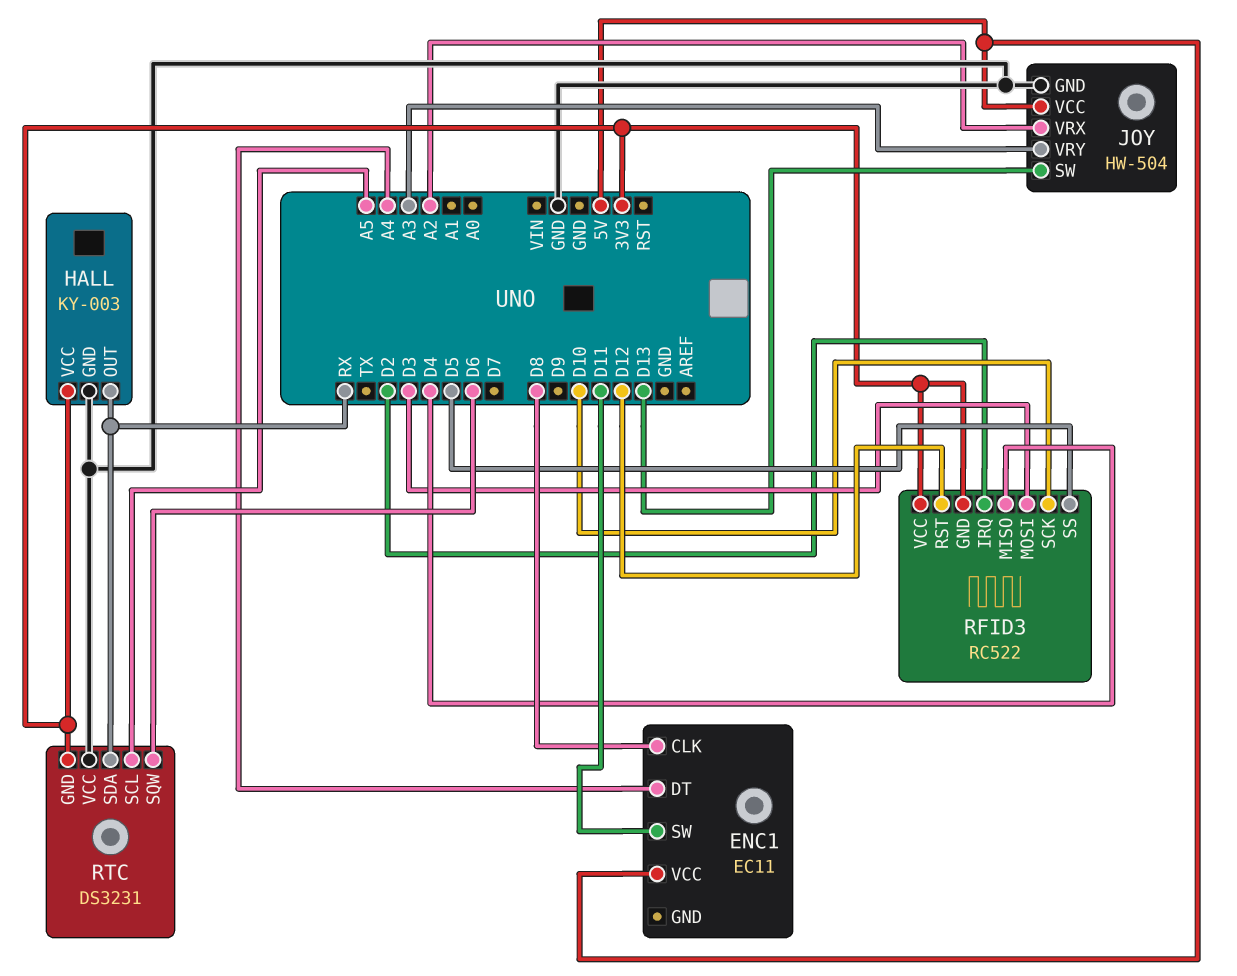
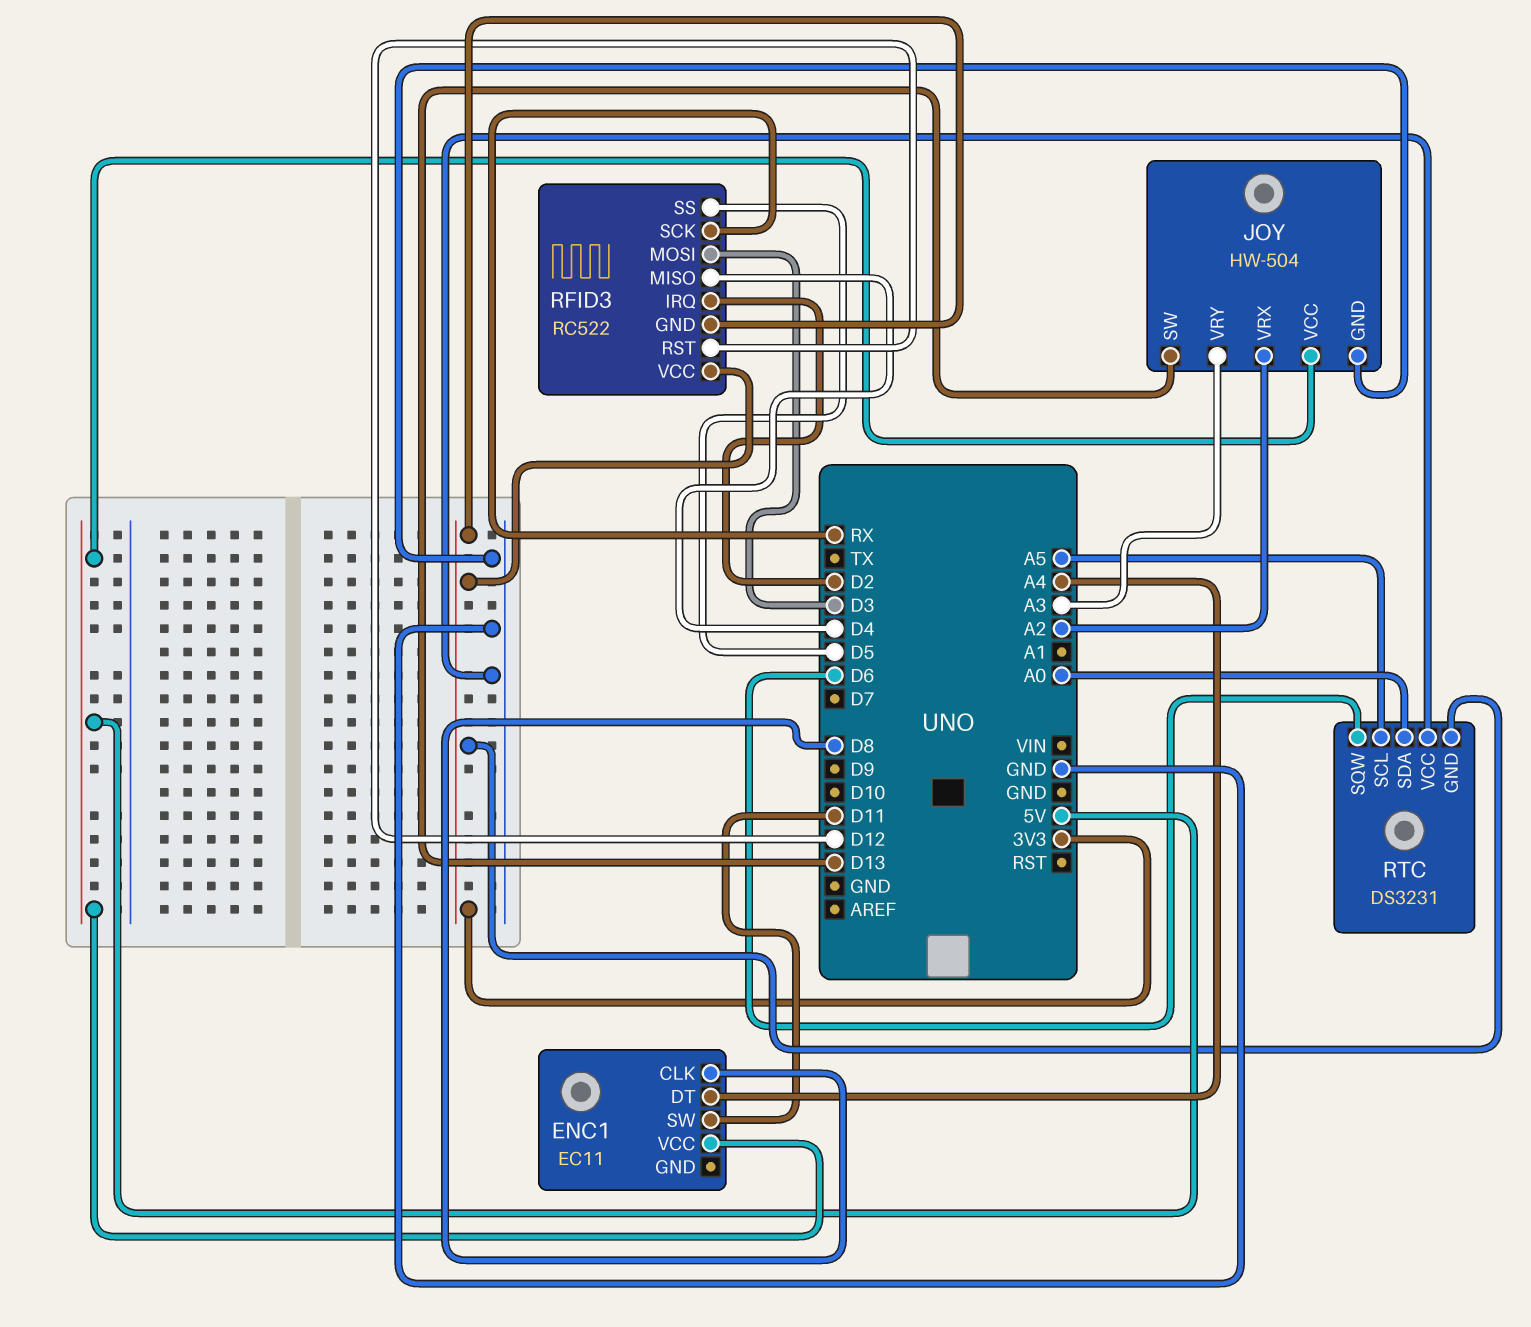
HALL: KY-003 -> none
HALL pin GND: GND -> none
HALL pin OUT: RX -> none
HALL pin VCC: 3V3 -> none
RFID3 pin SCK: D10 -> RX
RTC pin SDA: RX -> A0

